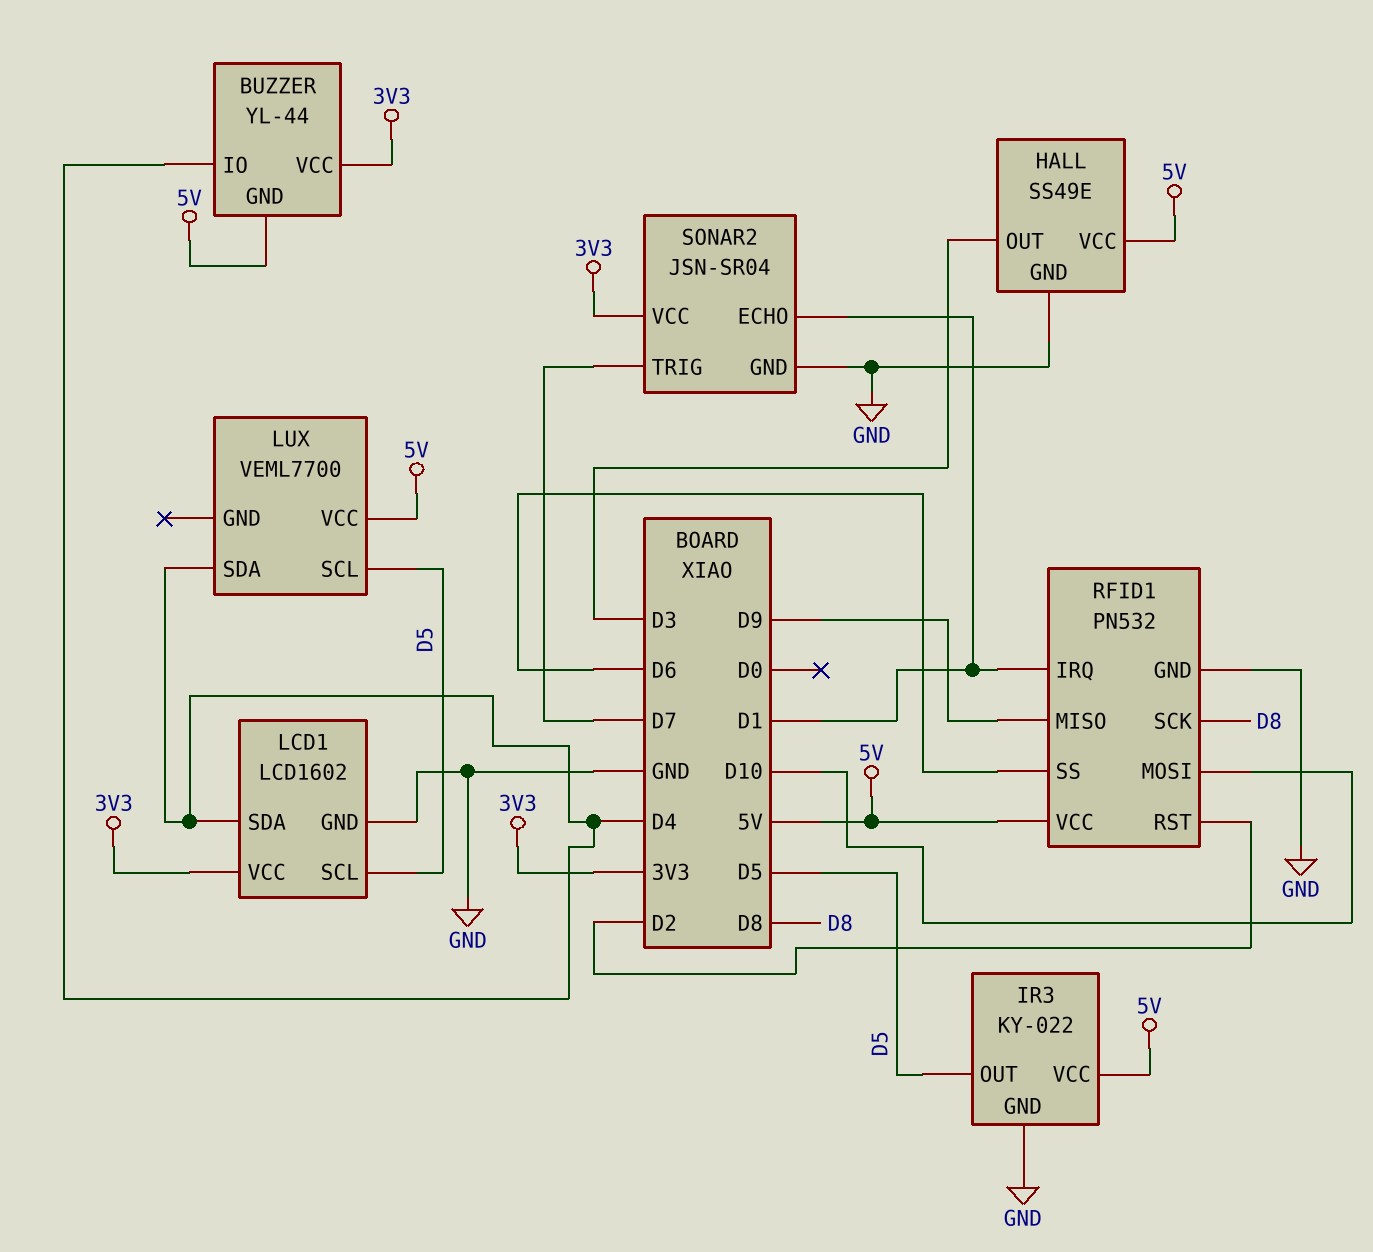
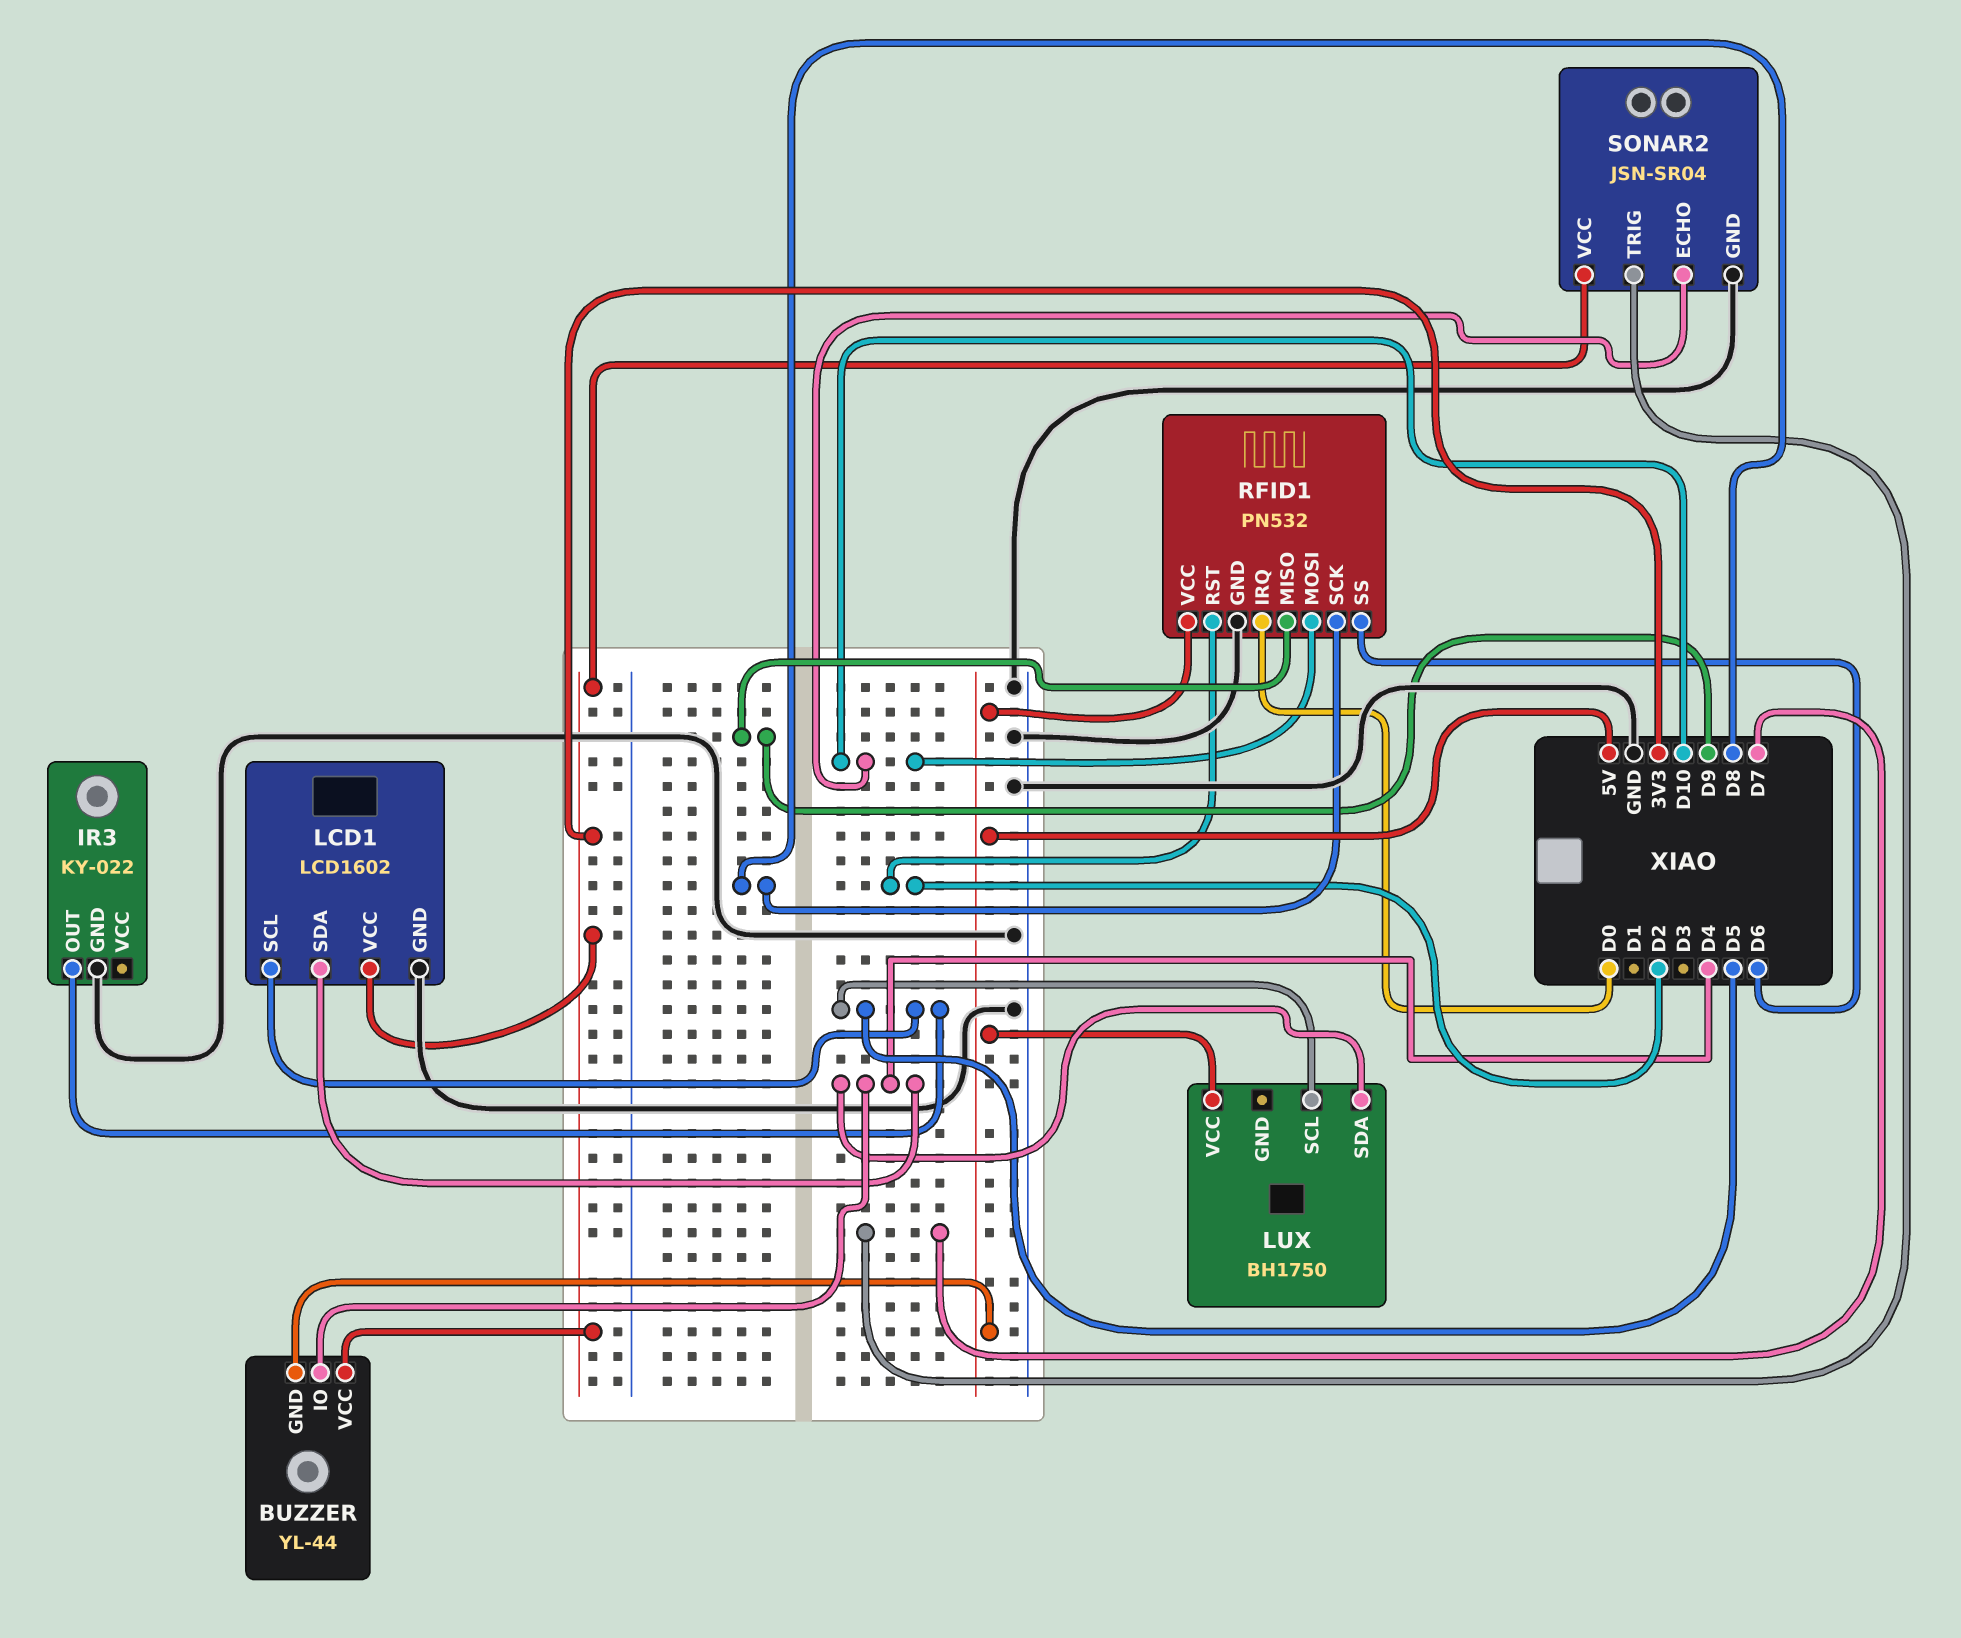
HALL: SS49E -> none
HALL pin GND: GND -> none
HALL pin OUT: D3 -> none
HALL pin VCC: 5V -> none
IR3 pin VCC: 5V -> none
LUX: VEML7700 -> BH1750
RFID1 pin IRQ: D1 -> D0
SONAR2 pin ECHO: D1 -> D10

